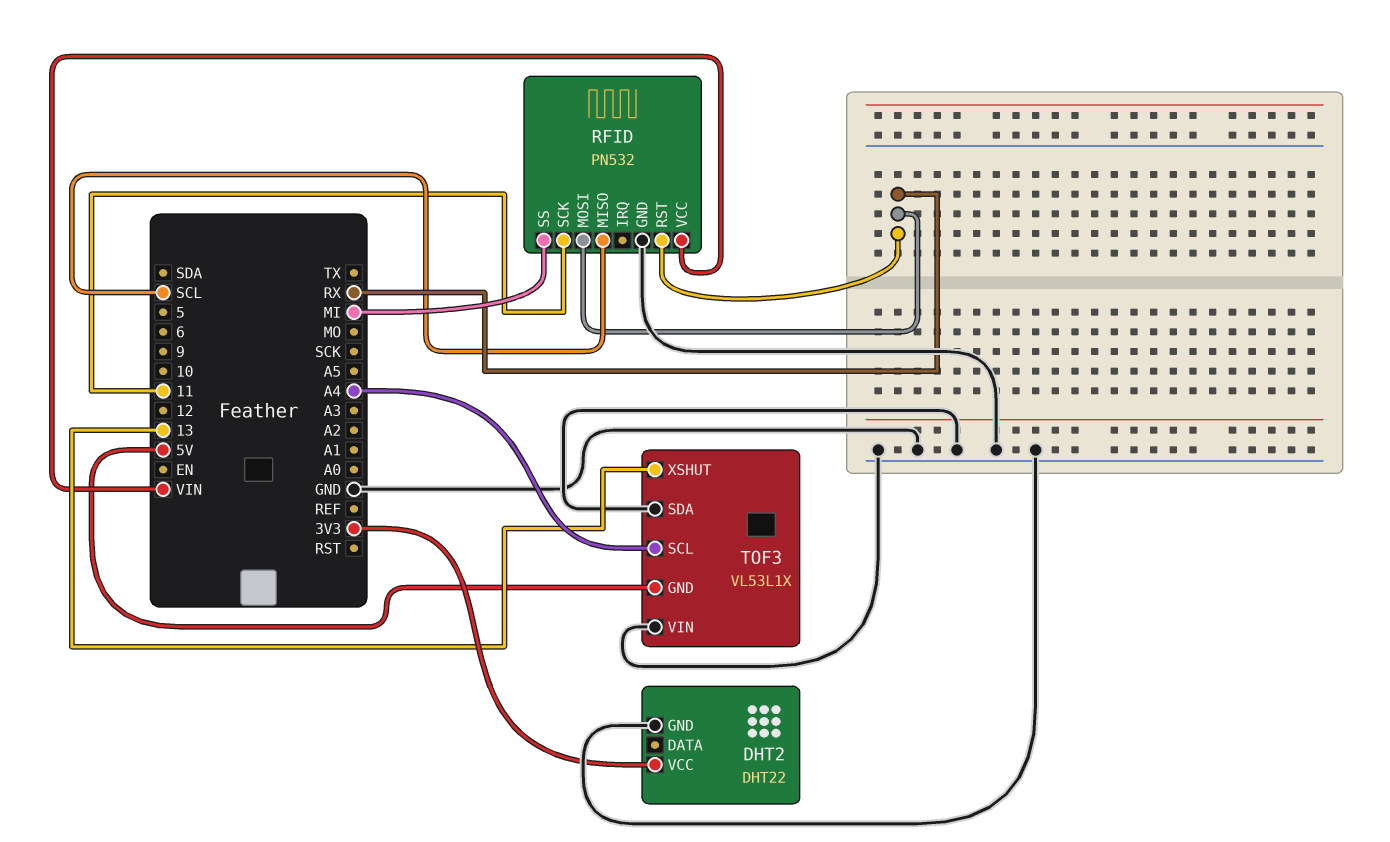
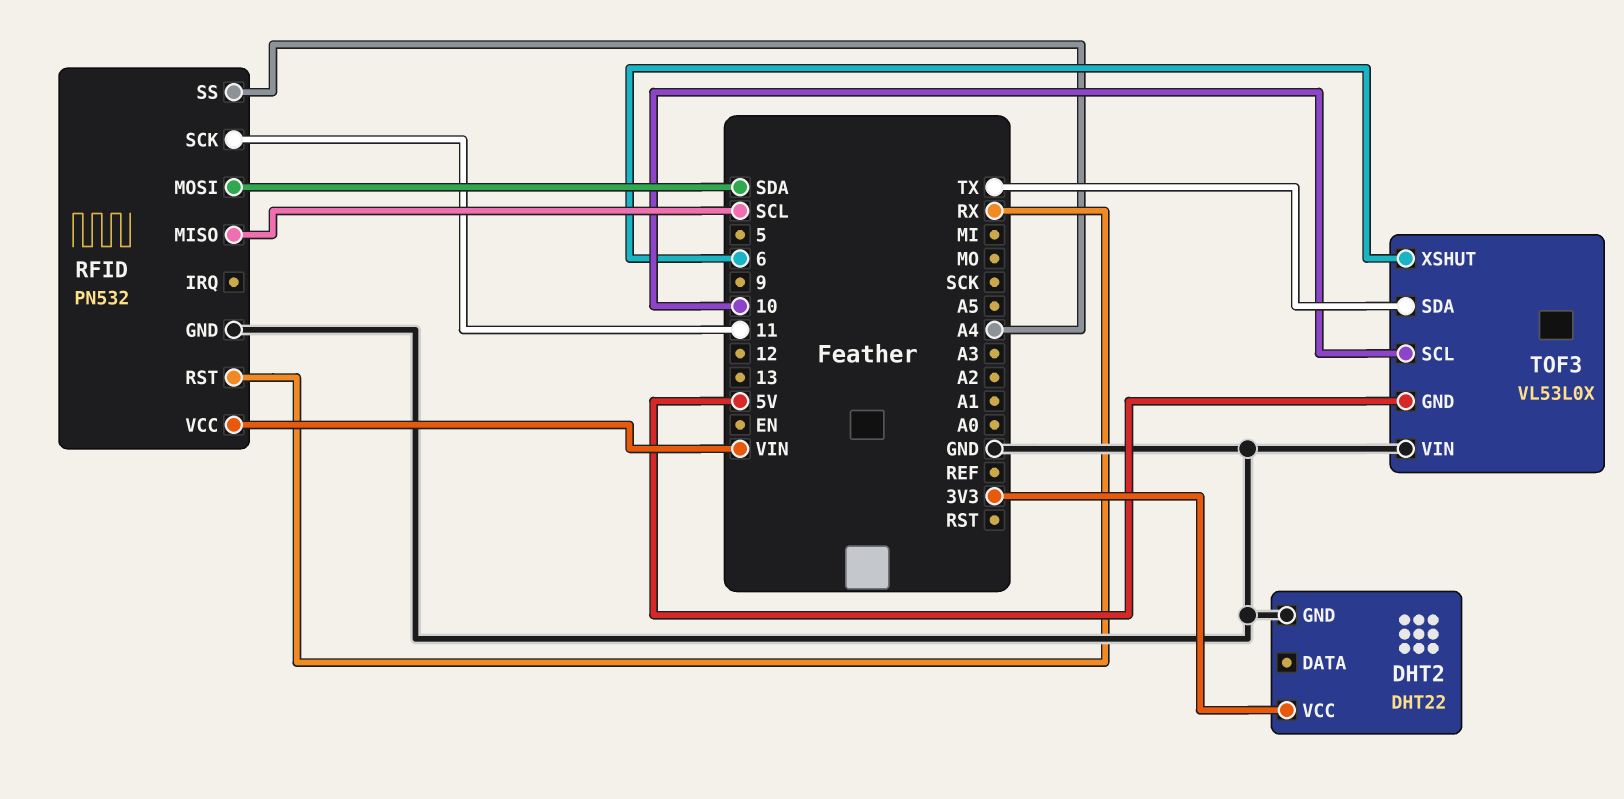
RFID pin MOSI: RX -> SDA
RFID pin SS: MI -> A4
TOF3: VL53L1X -> VL53L0X
TOF3 pin SCL: A4 -> 10
TOF3 pin SDA: GND -> TX
TOF3 pin XSHUT: 13 -> 6

